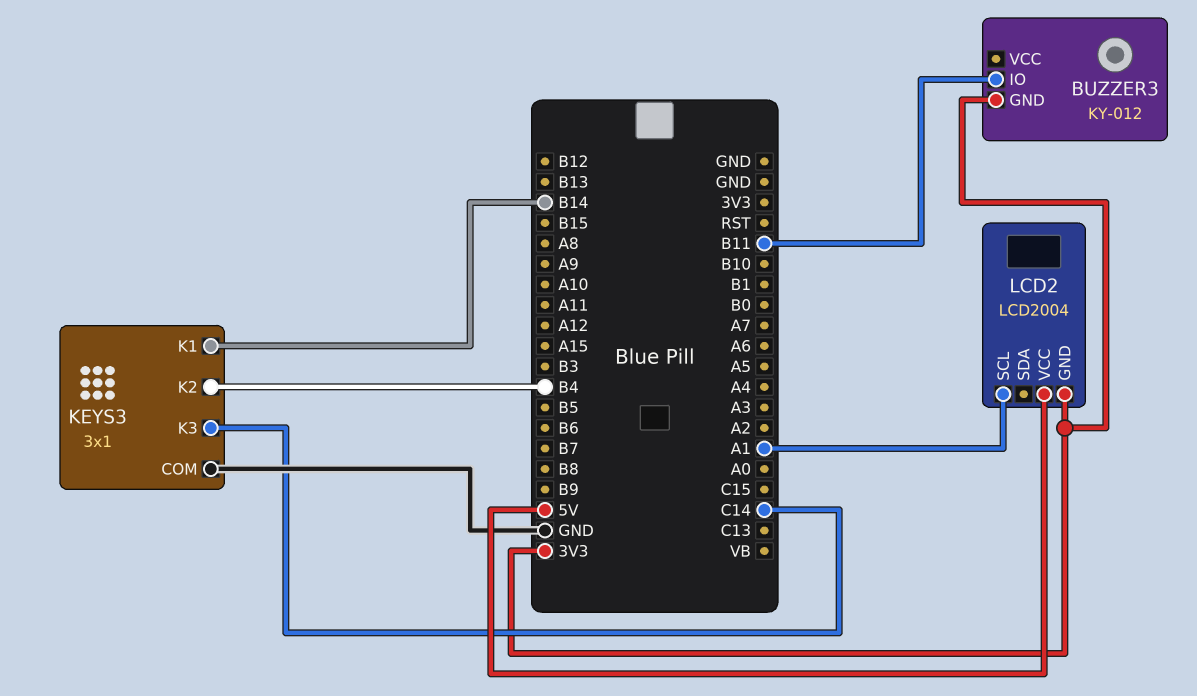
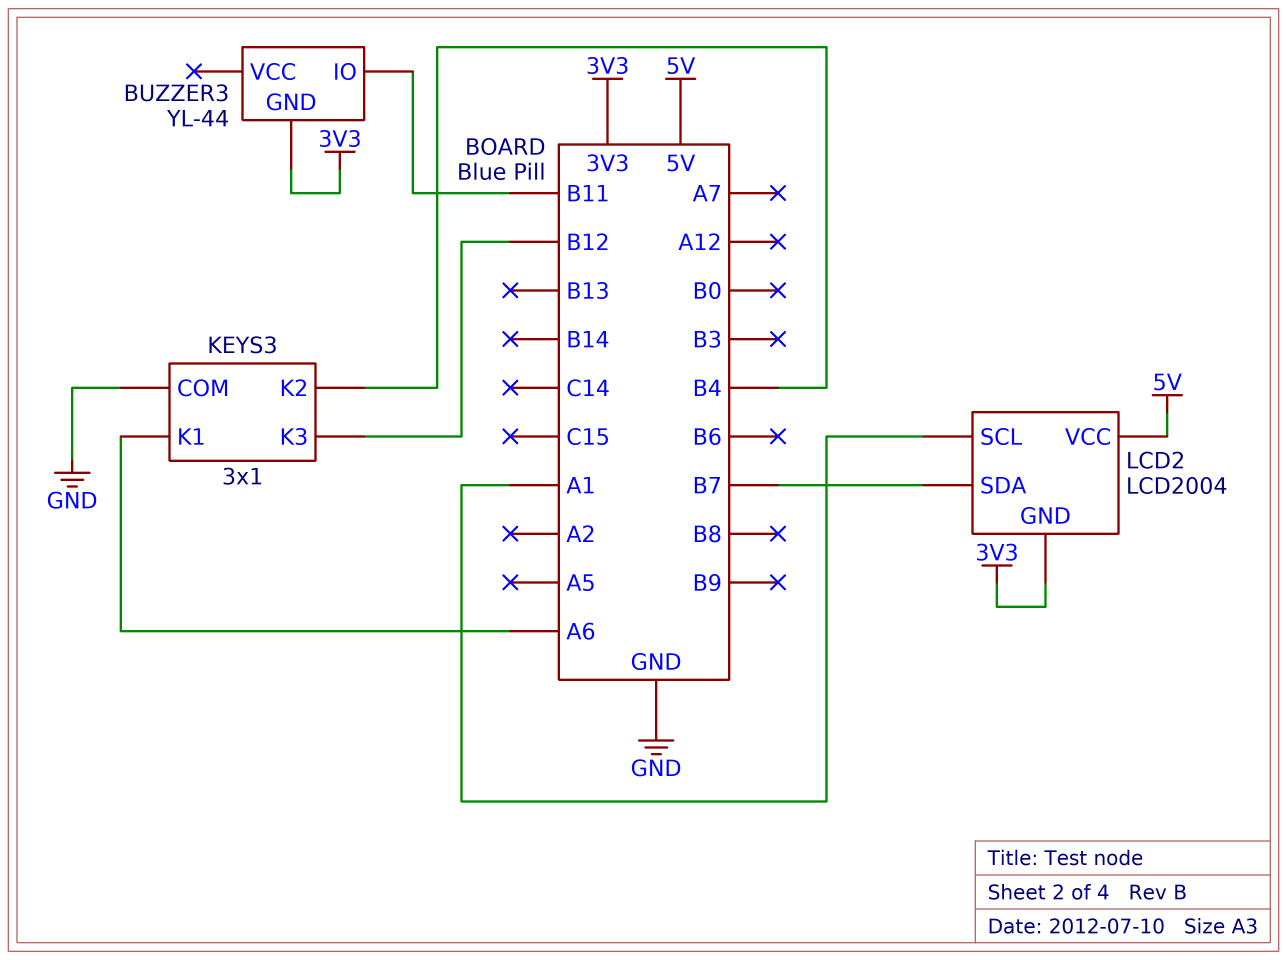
BUZZER3: KY-012 -> YL-44
KEYS3 pin K1: B14 -> A6
KEYS3 pin K3: C14 -> B12
LCD2 pin SDA: none -> B7

